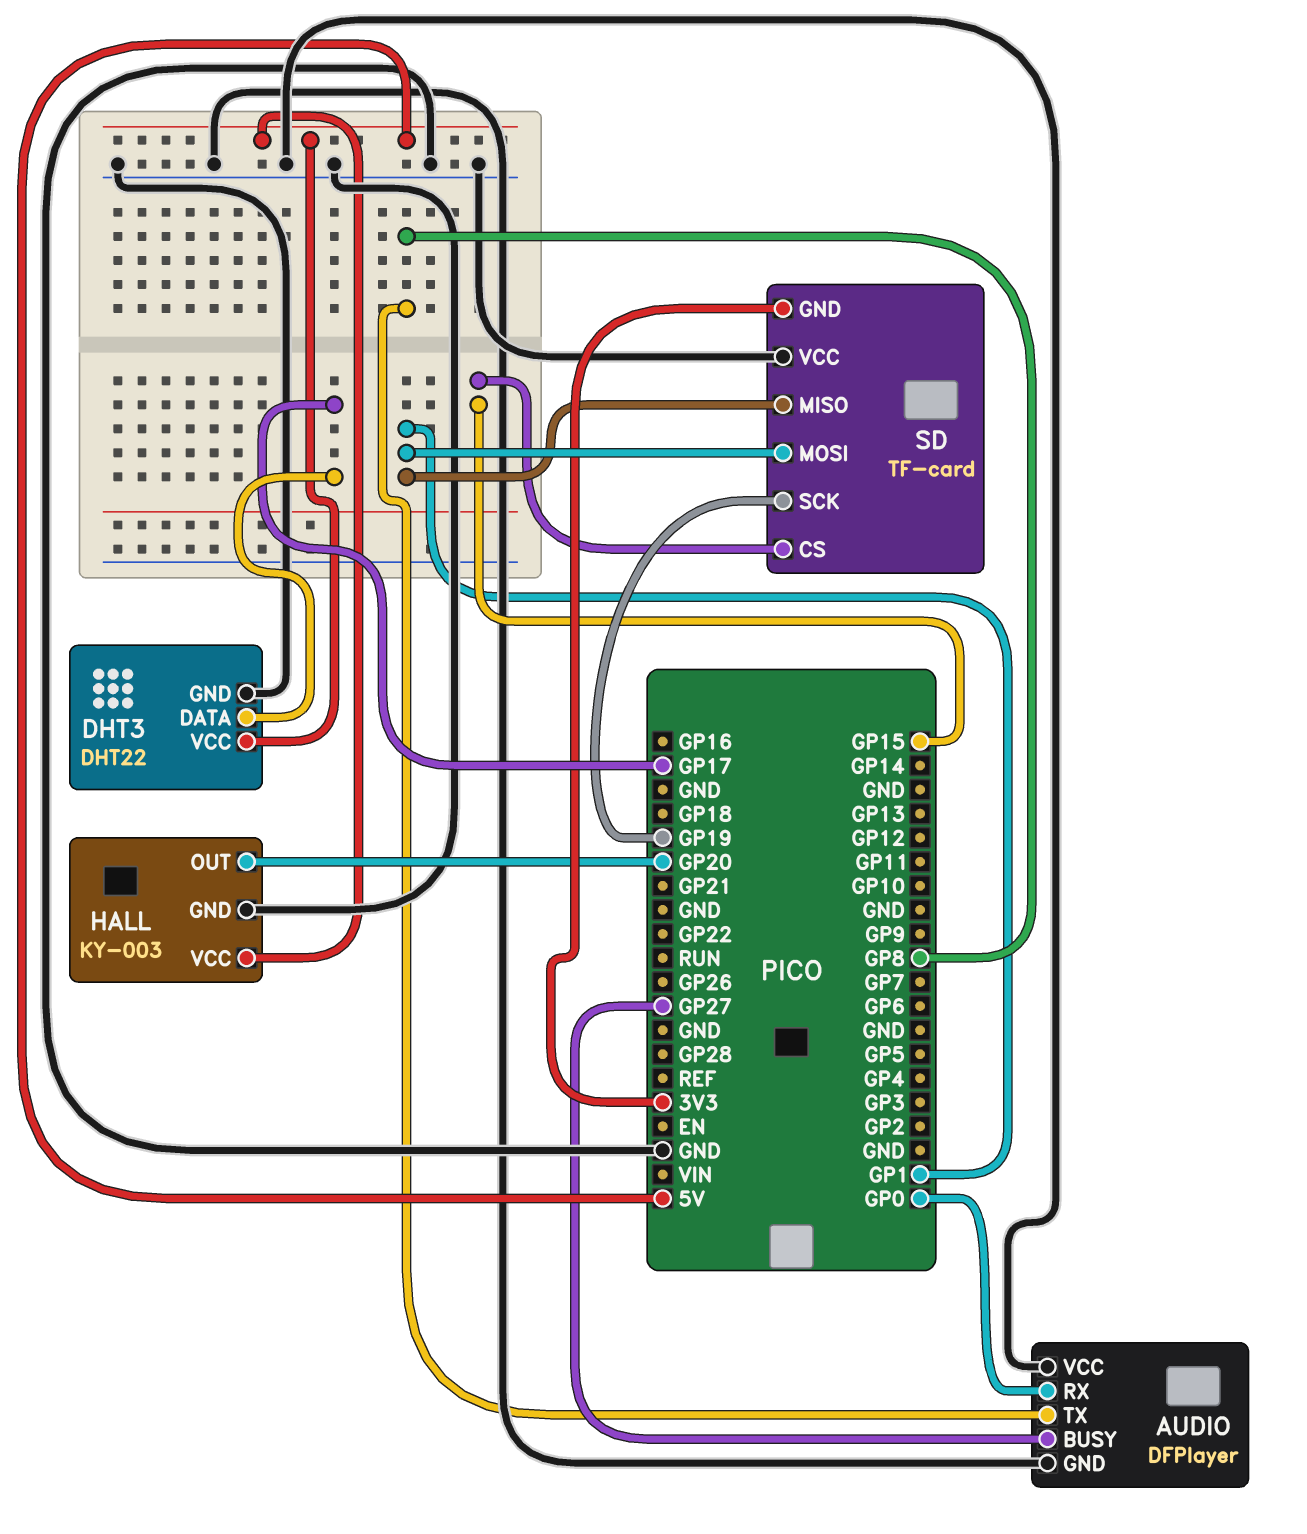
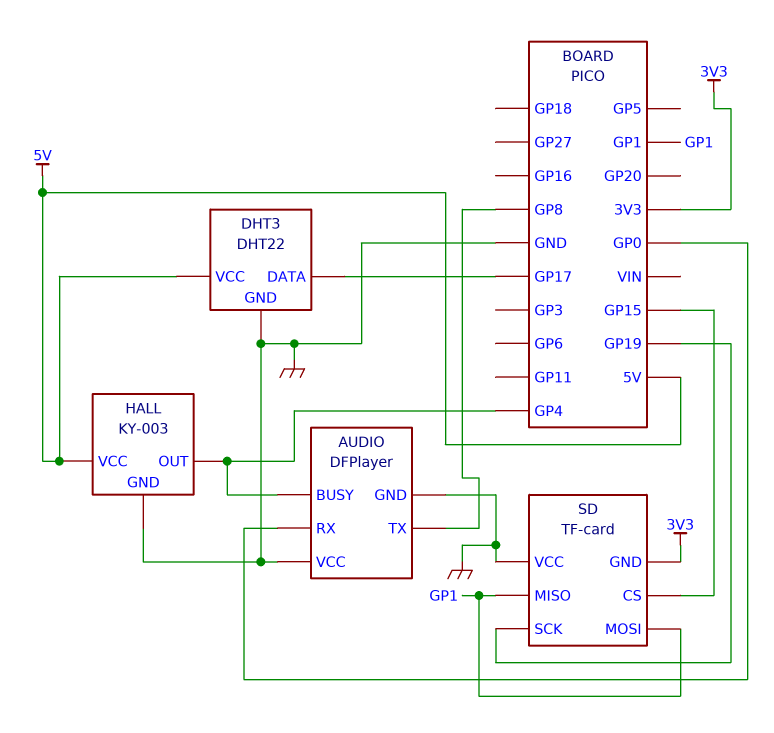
AUDIO pin BUSY: GP27 -> GP4
HALL pin OUT: GP20 -> GP4

